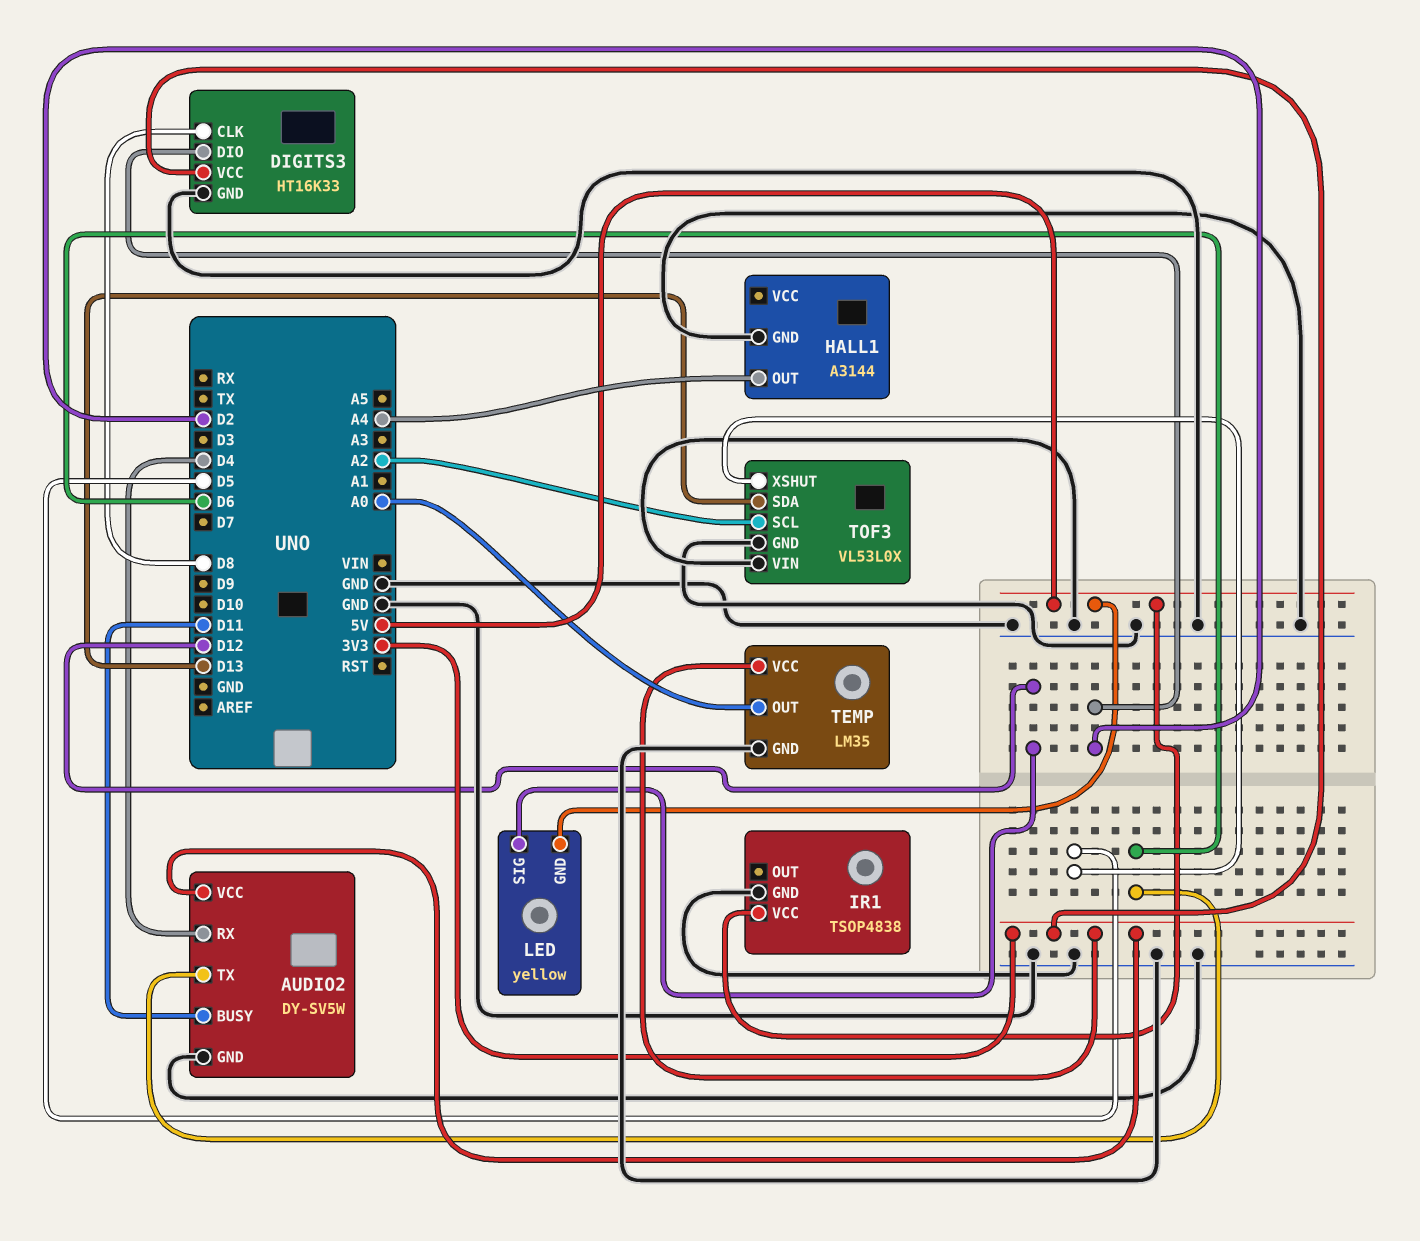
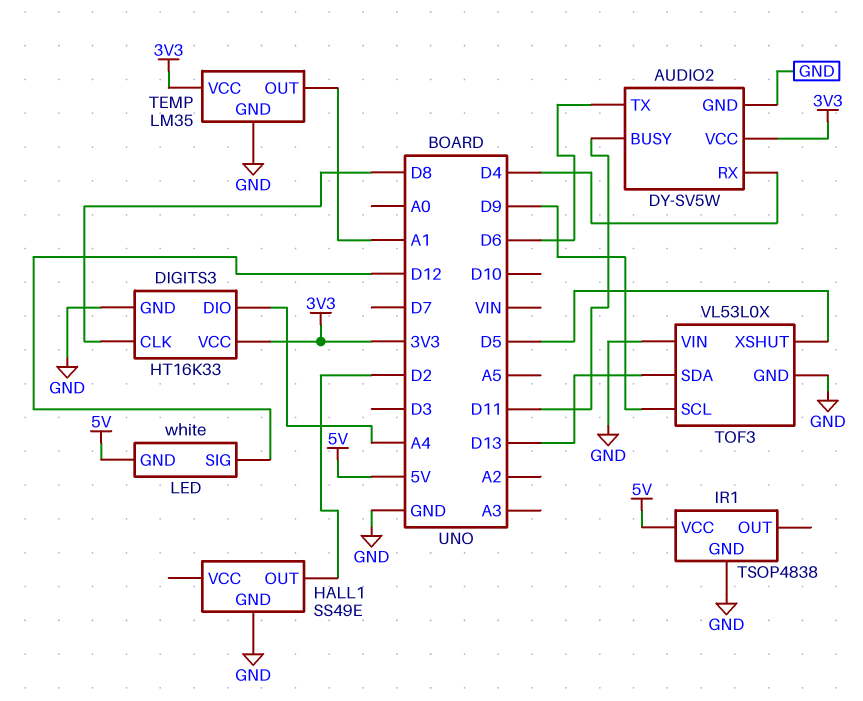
DIGITS3 pin DIO: D2 -> A4
HALL1: A3144 -> SS49E
HALL1 pin OUT: A4 -> D2
LED: yellow -> white
TEMP pin OUT: A0 -> A1
TOF3 pin SCL: A2 -> D9

